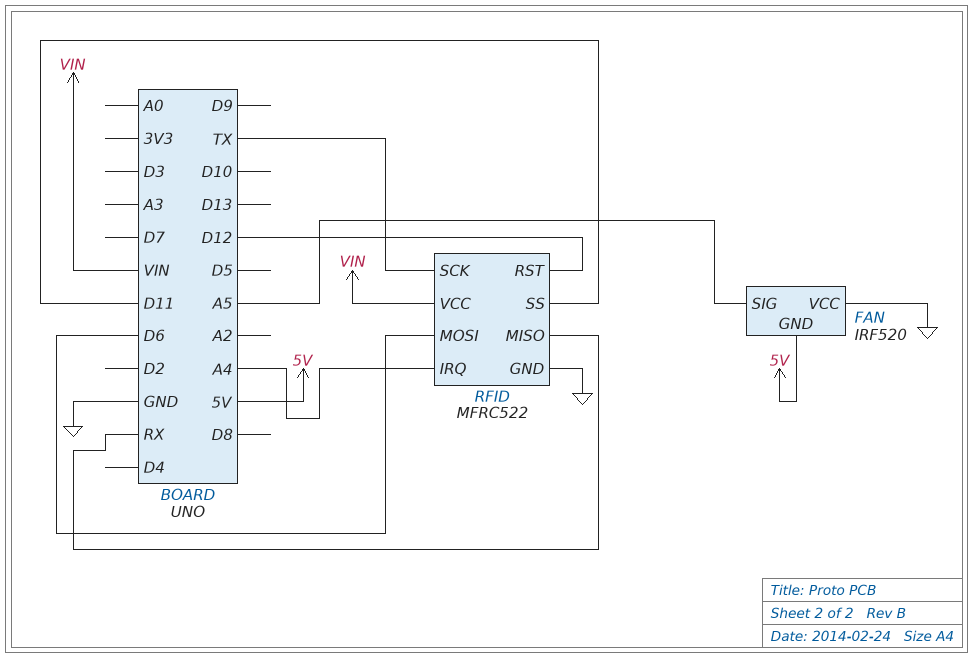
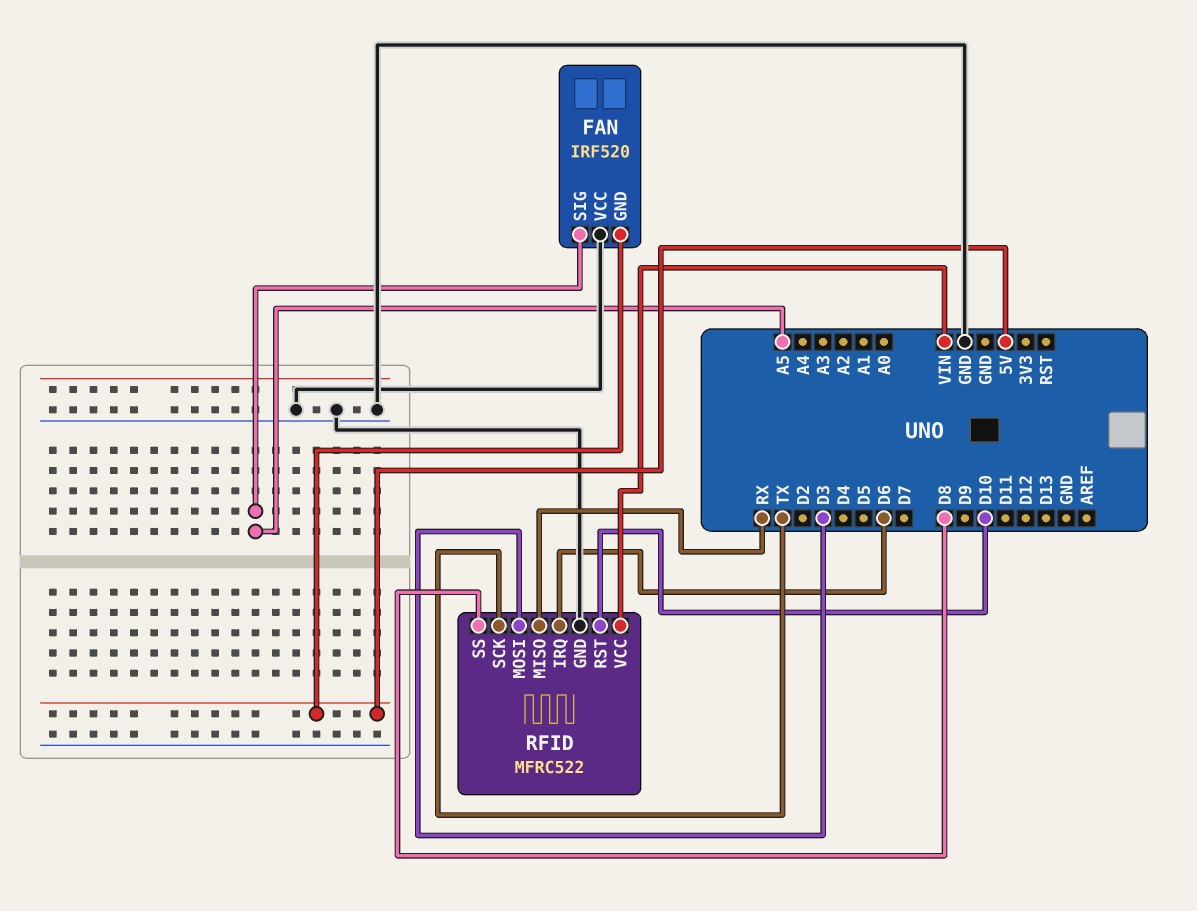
RFID pin IRQ: A4 -> D6
RFID pin MOSI: D6 -> D3
RFID pin RST: D12 -> D10
RFID pin SS: D11 -> D8

